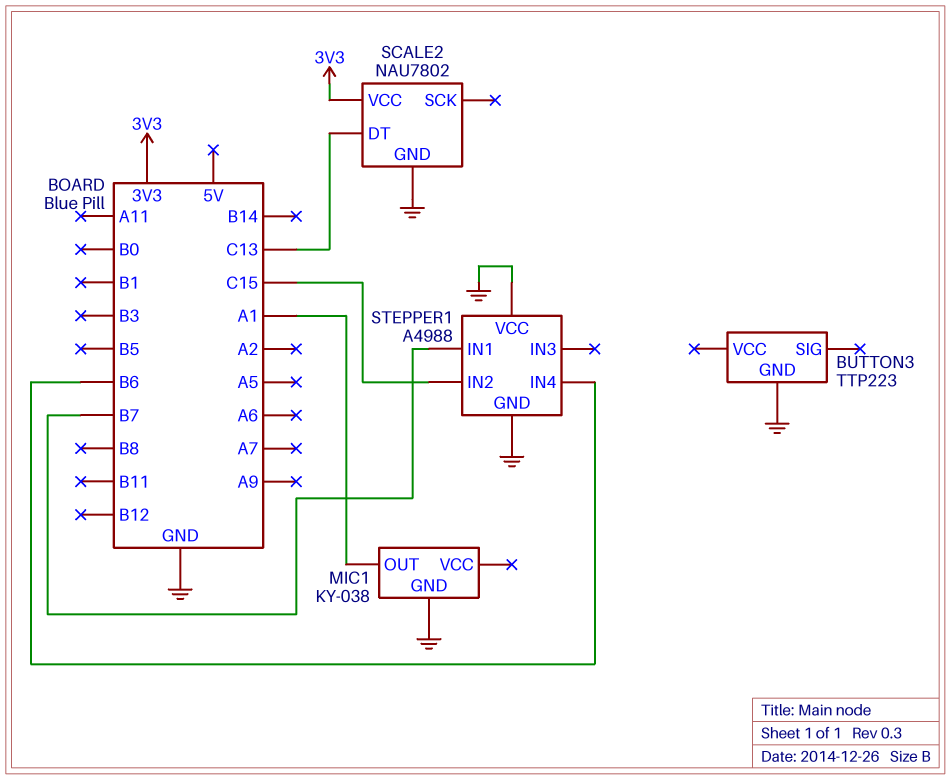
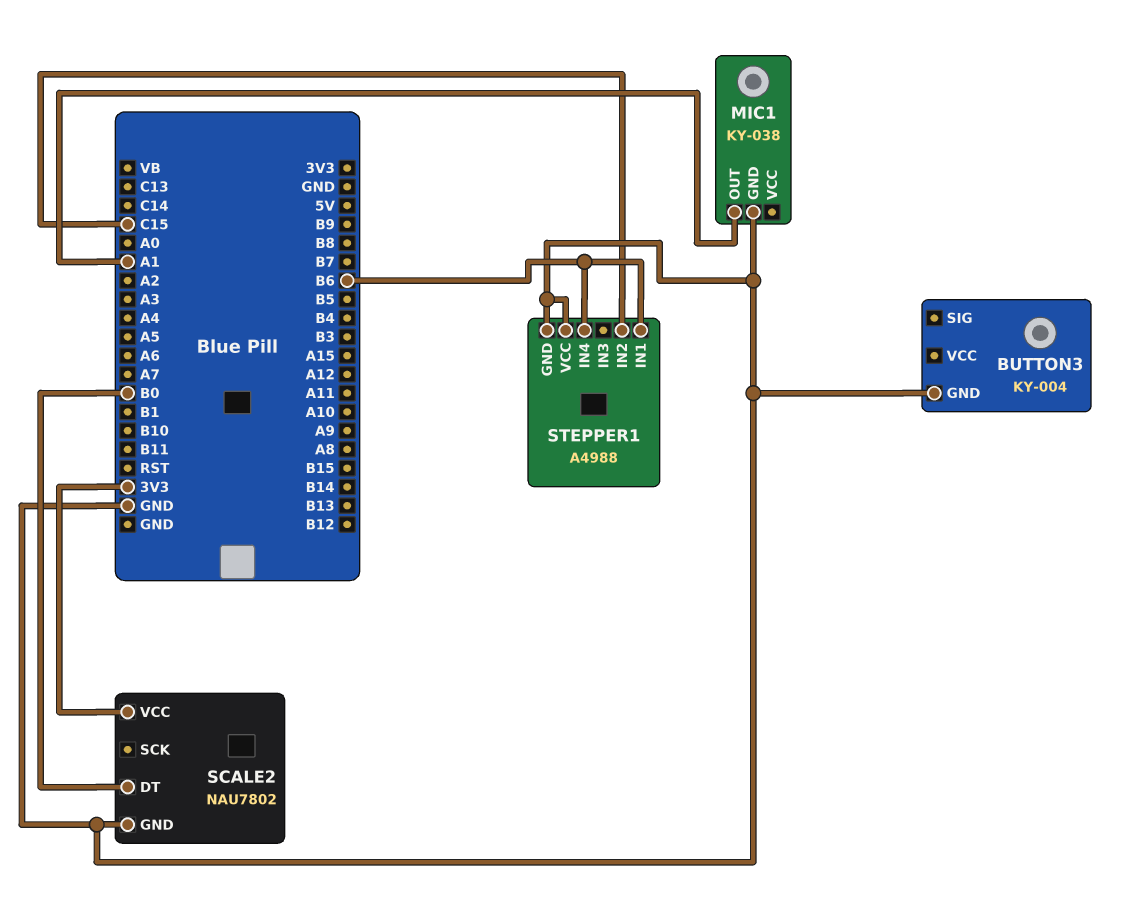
BUTTON3: TTP223 -> KY-004
SCALE2 pin DT: C13 -> B0
STEPPER1 pin IN1: B7 -> B6

